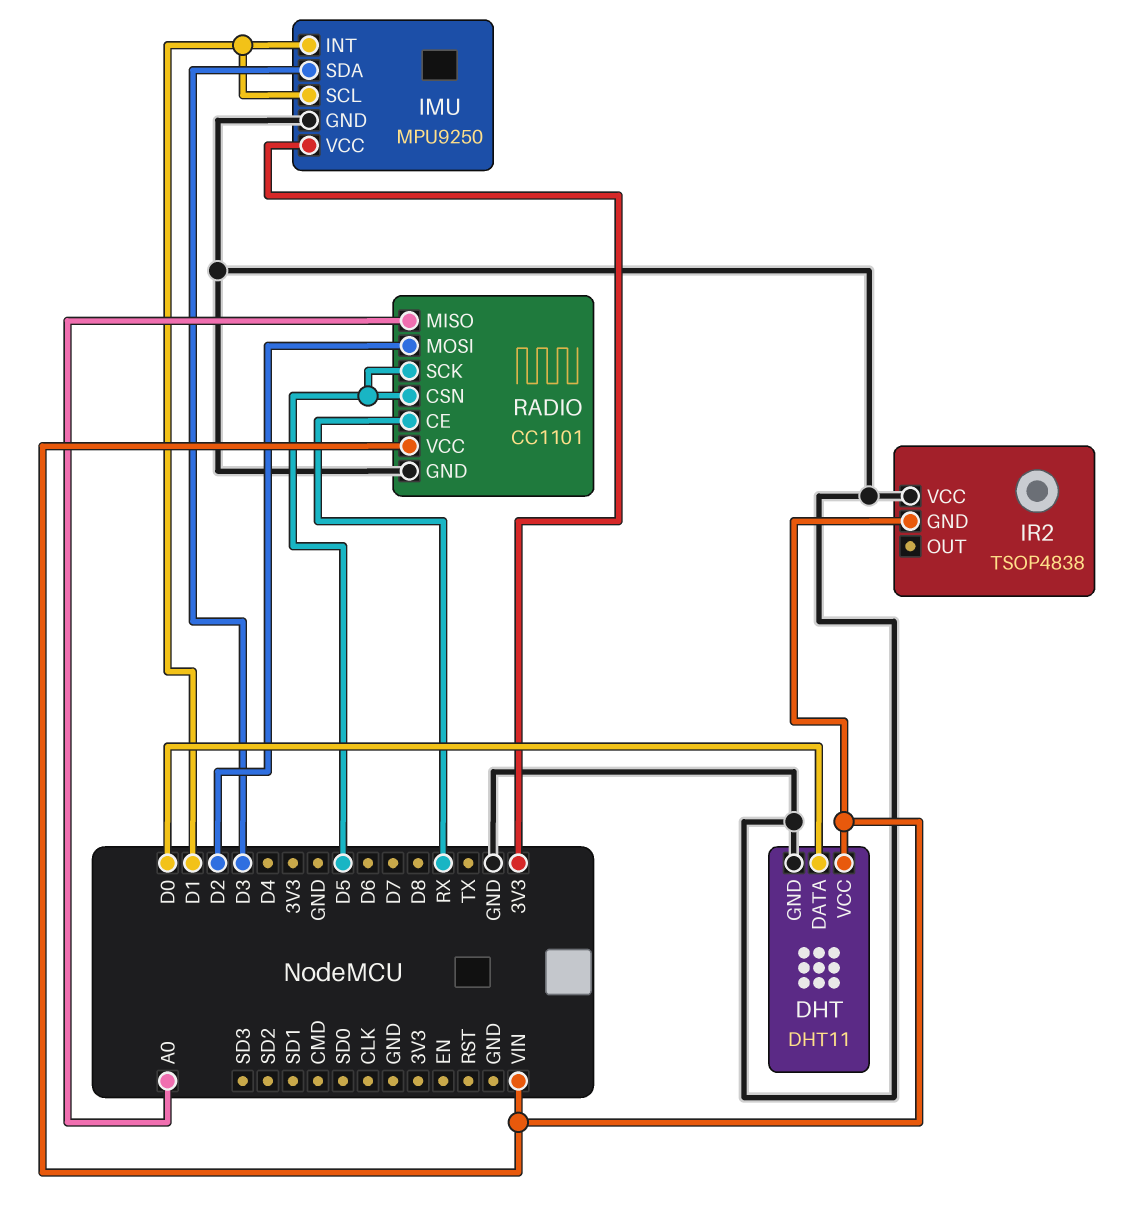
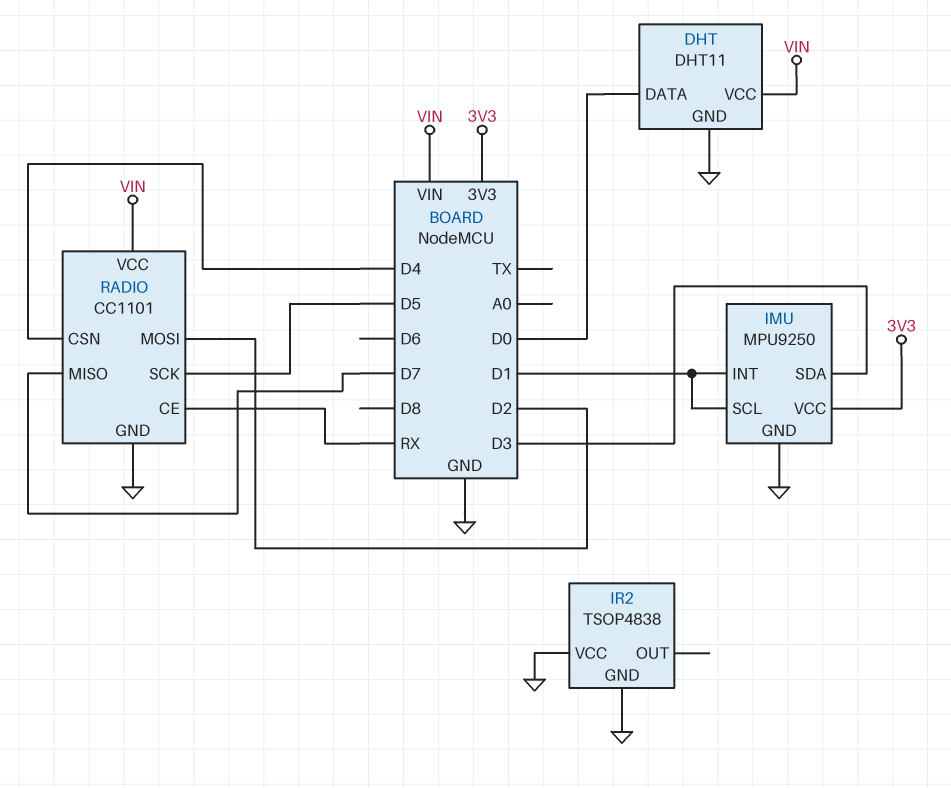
IR2 pin GND: VIN -> GND
RADIO pin CSN: D5 -> D4
RADIO pin MISO: A0 -> D7

